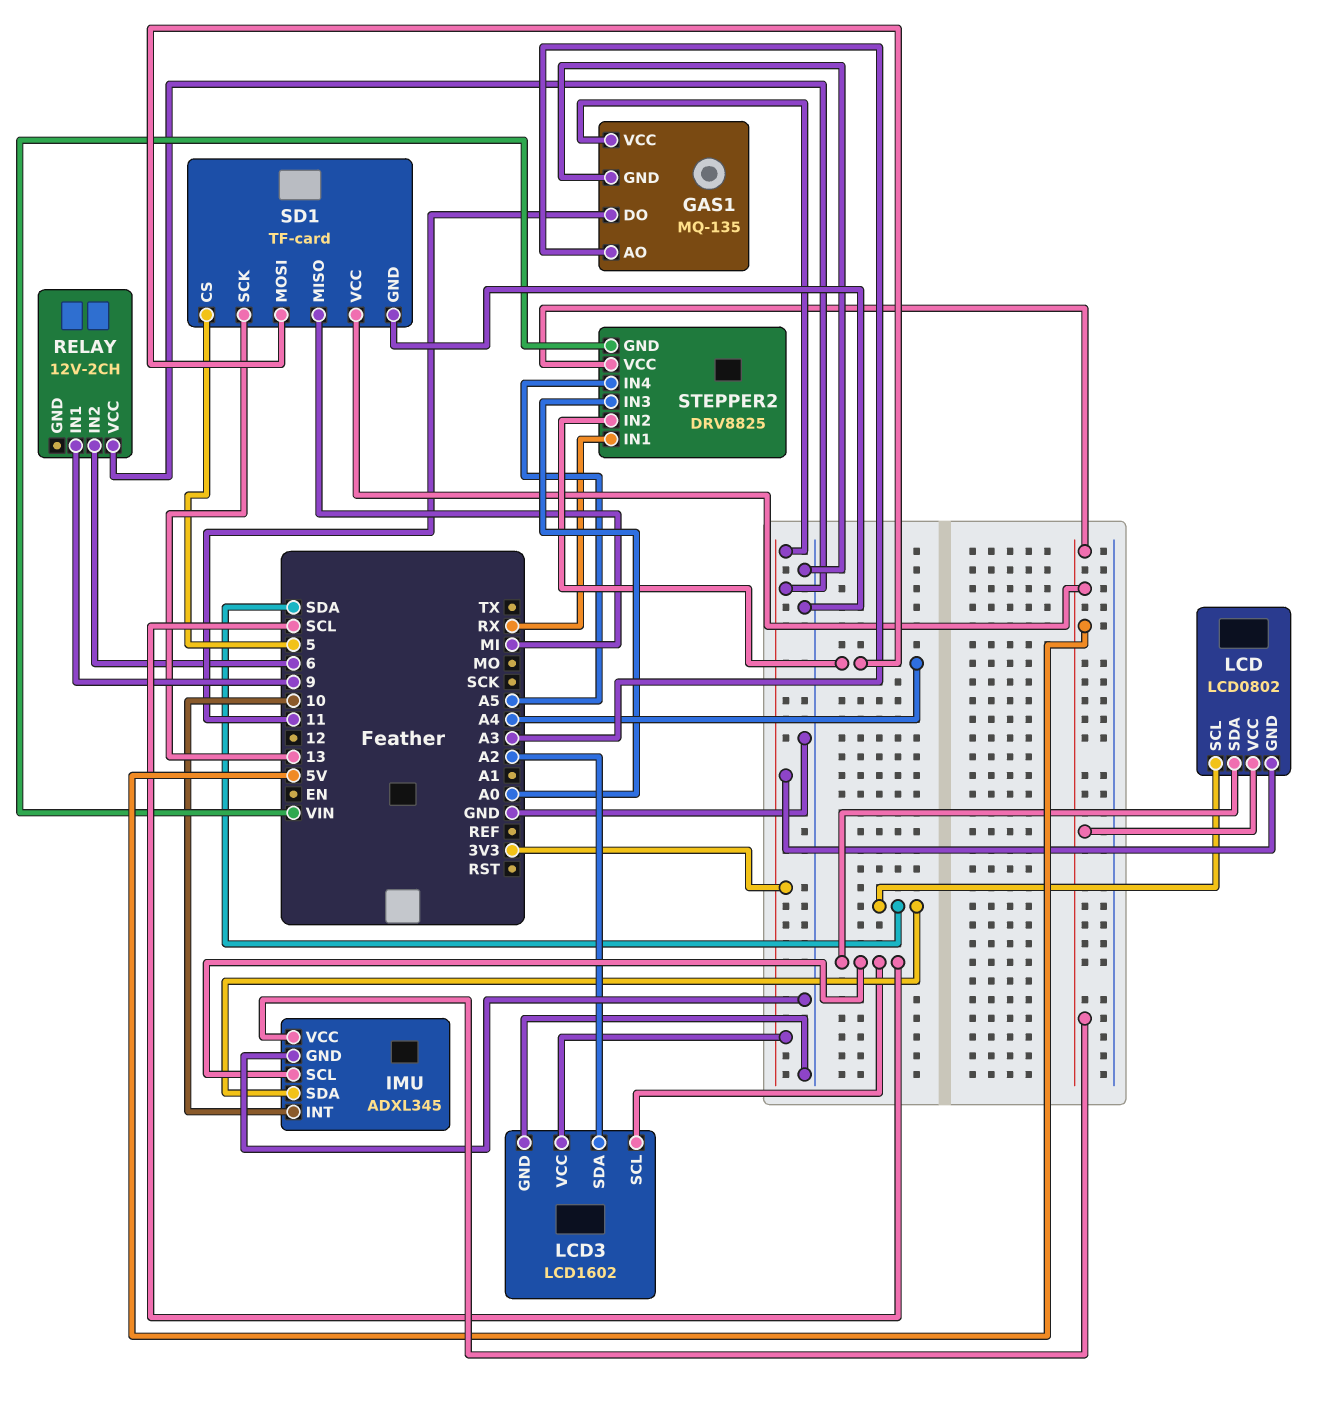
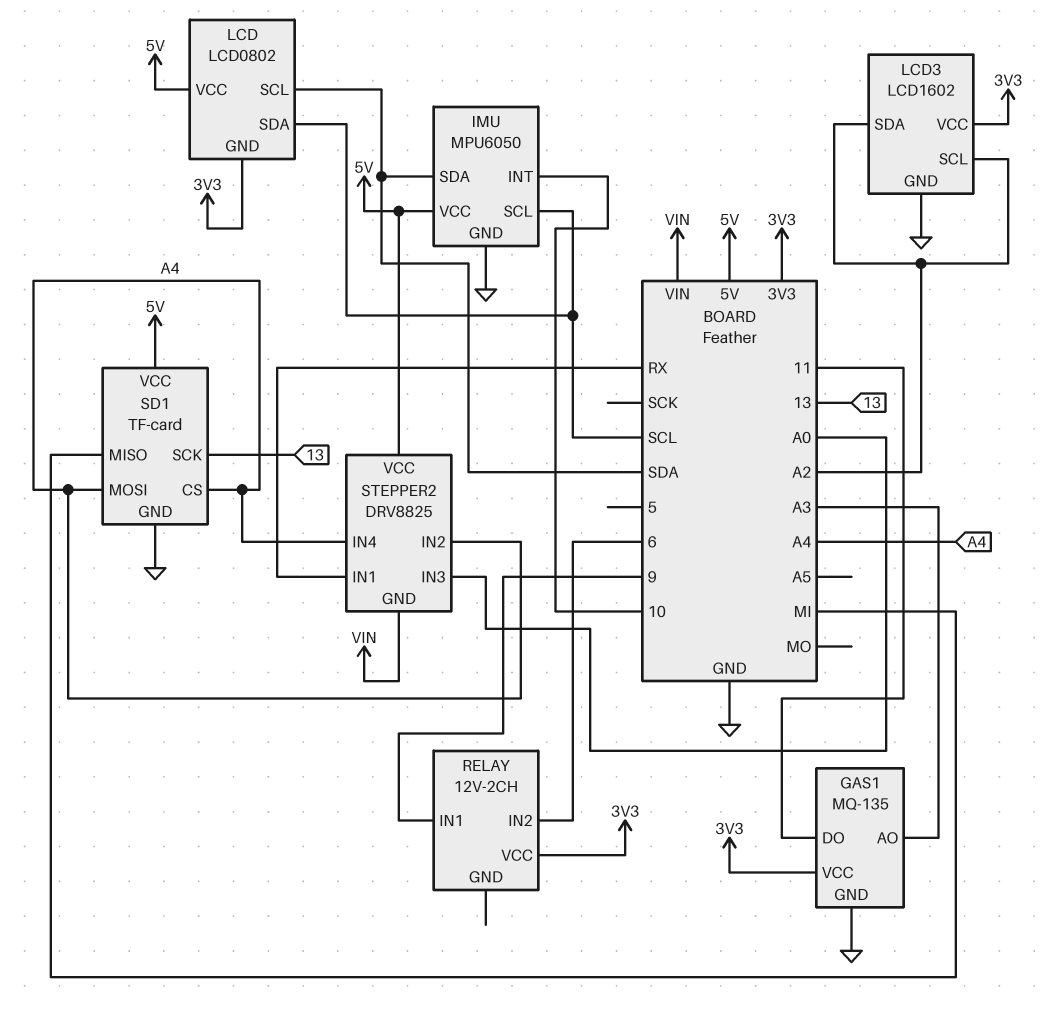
IMU: ADXL345 -> MPU6050
LCD3 pin SCL: SCL -> A2
SD1 pin CS: 5 -> A4
STEPPER2 pin IN4: A5 -> A4

